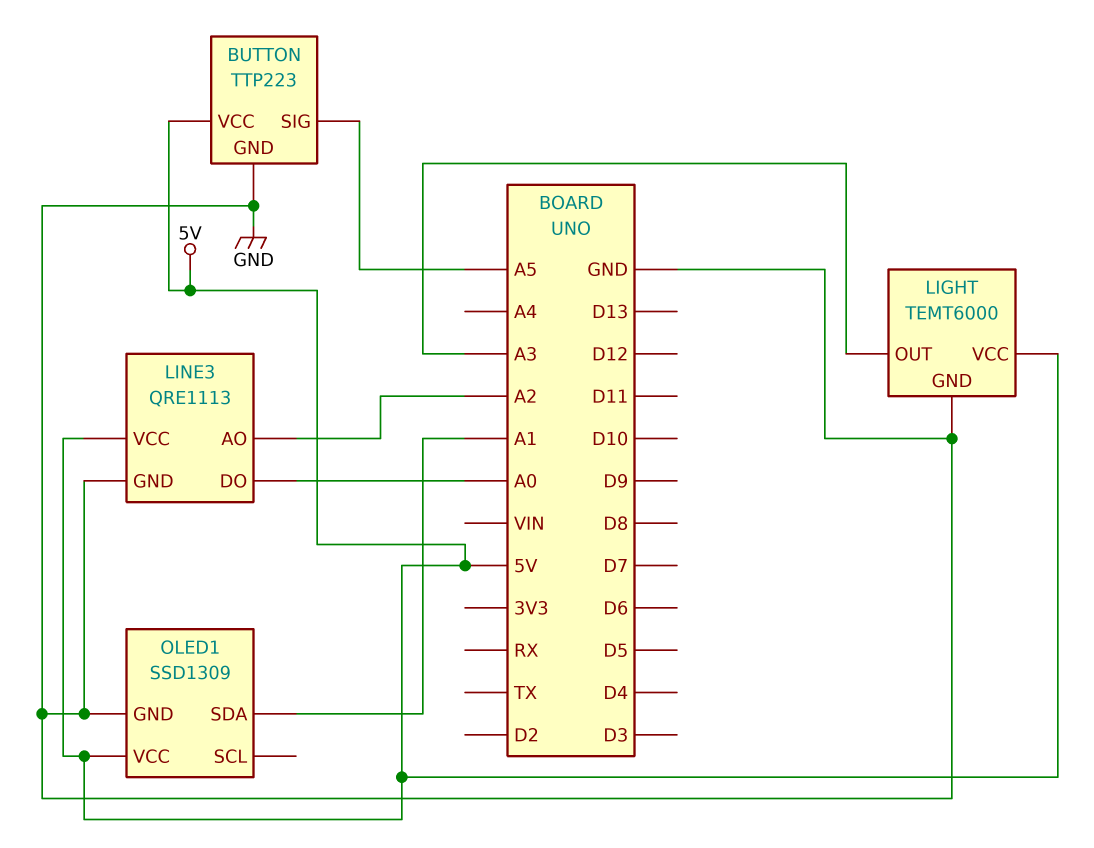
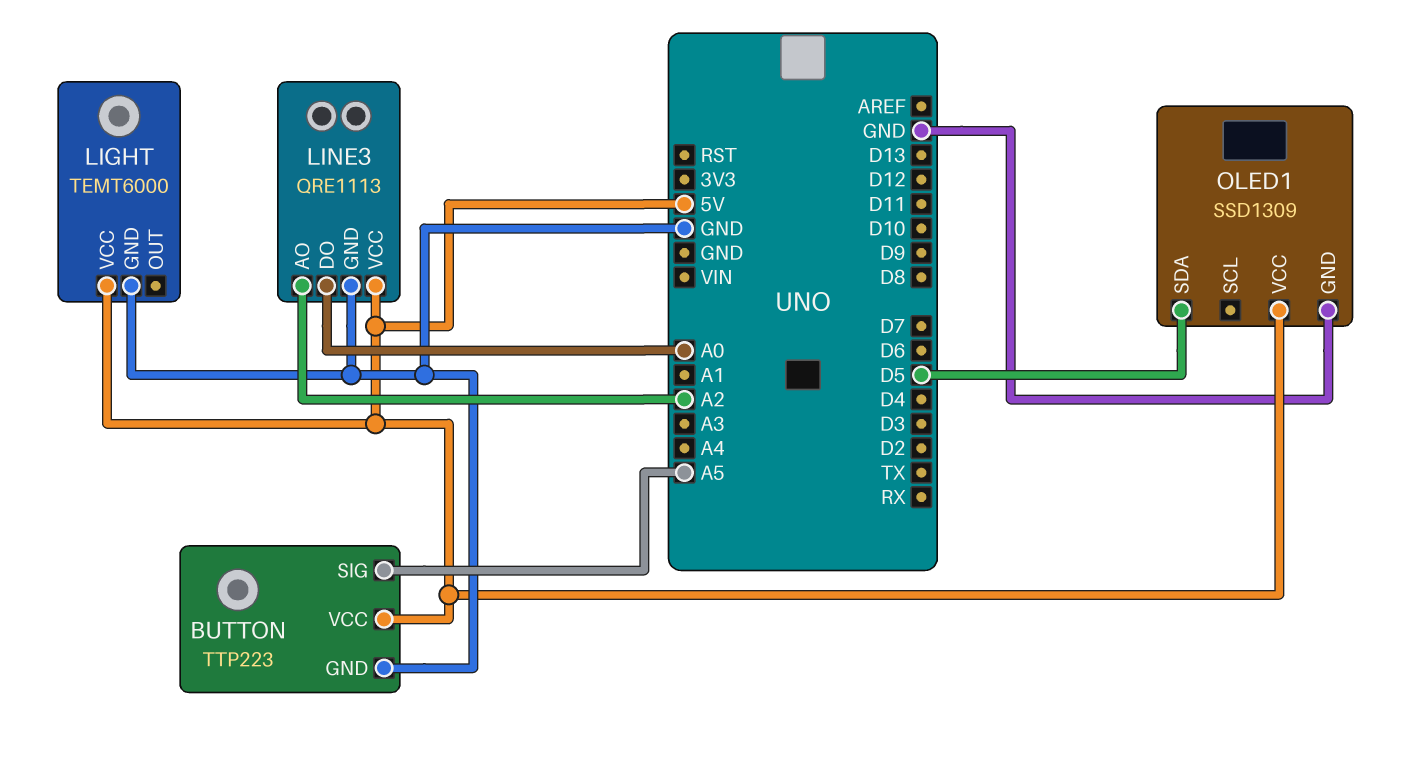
LIGHT pin OUT: A3 -> none
OLED1 pin SDA: A1 -> D5

